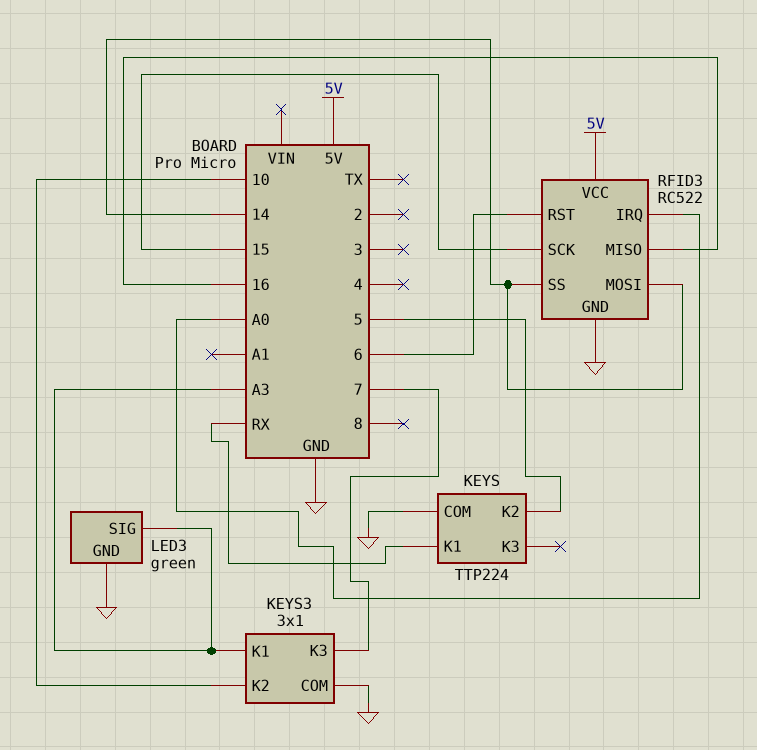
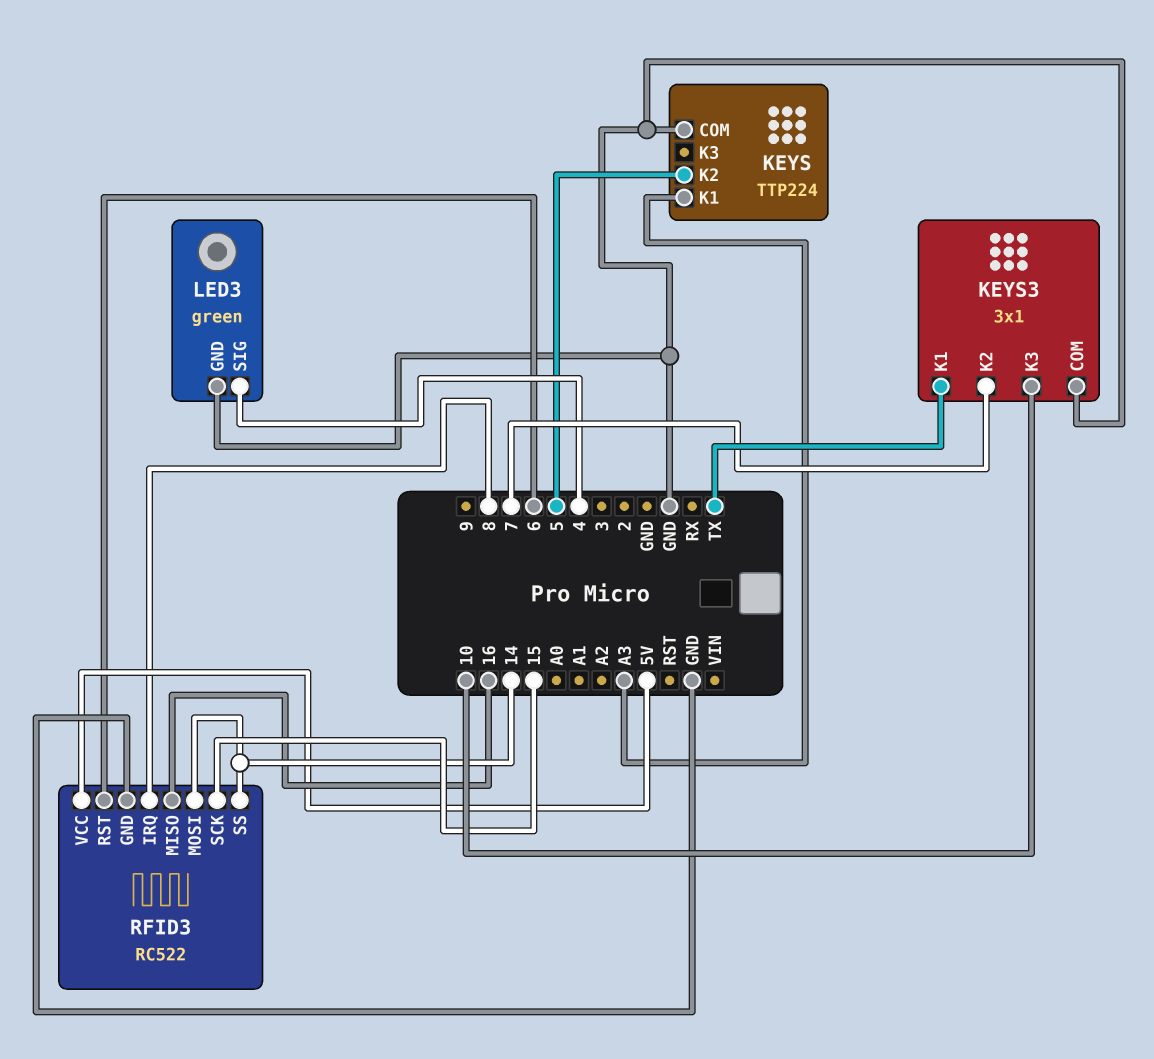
KEYS pin K1: RX -> A3
KEYS3 pin K1: A3 -> TX
KEYS3 pin K2: 10 -> 7
KEYS3 pin K3: 7 -> 10
LED3 pin SIG: A3 -> 4
RFID3 pin IRQ: A0 -> 8

